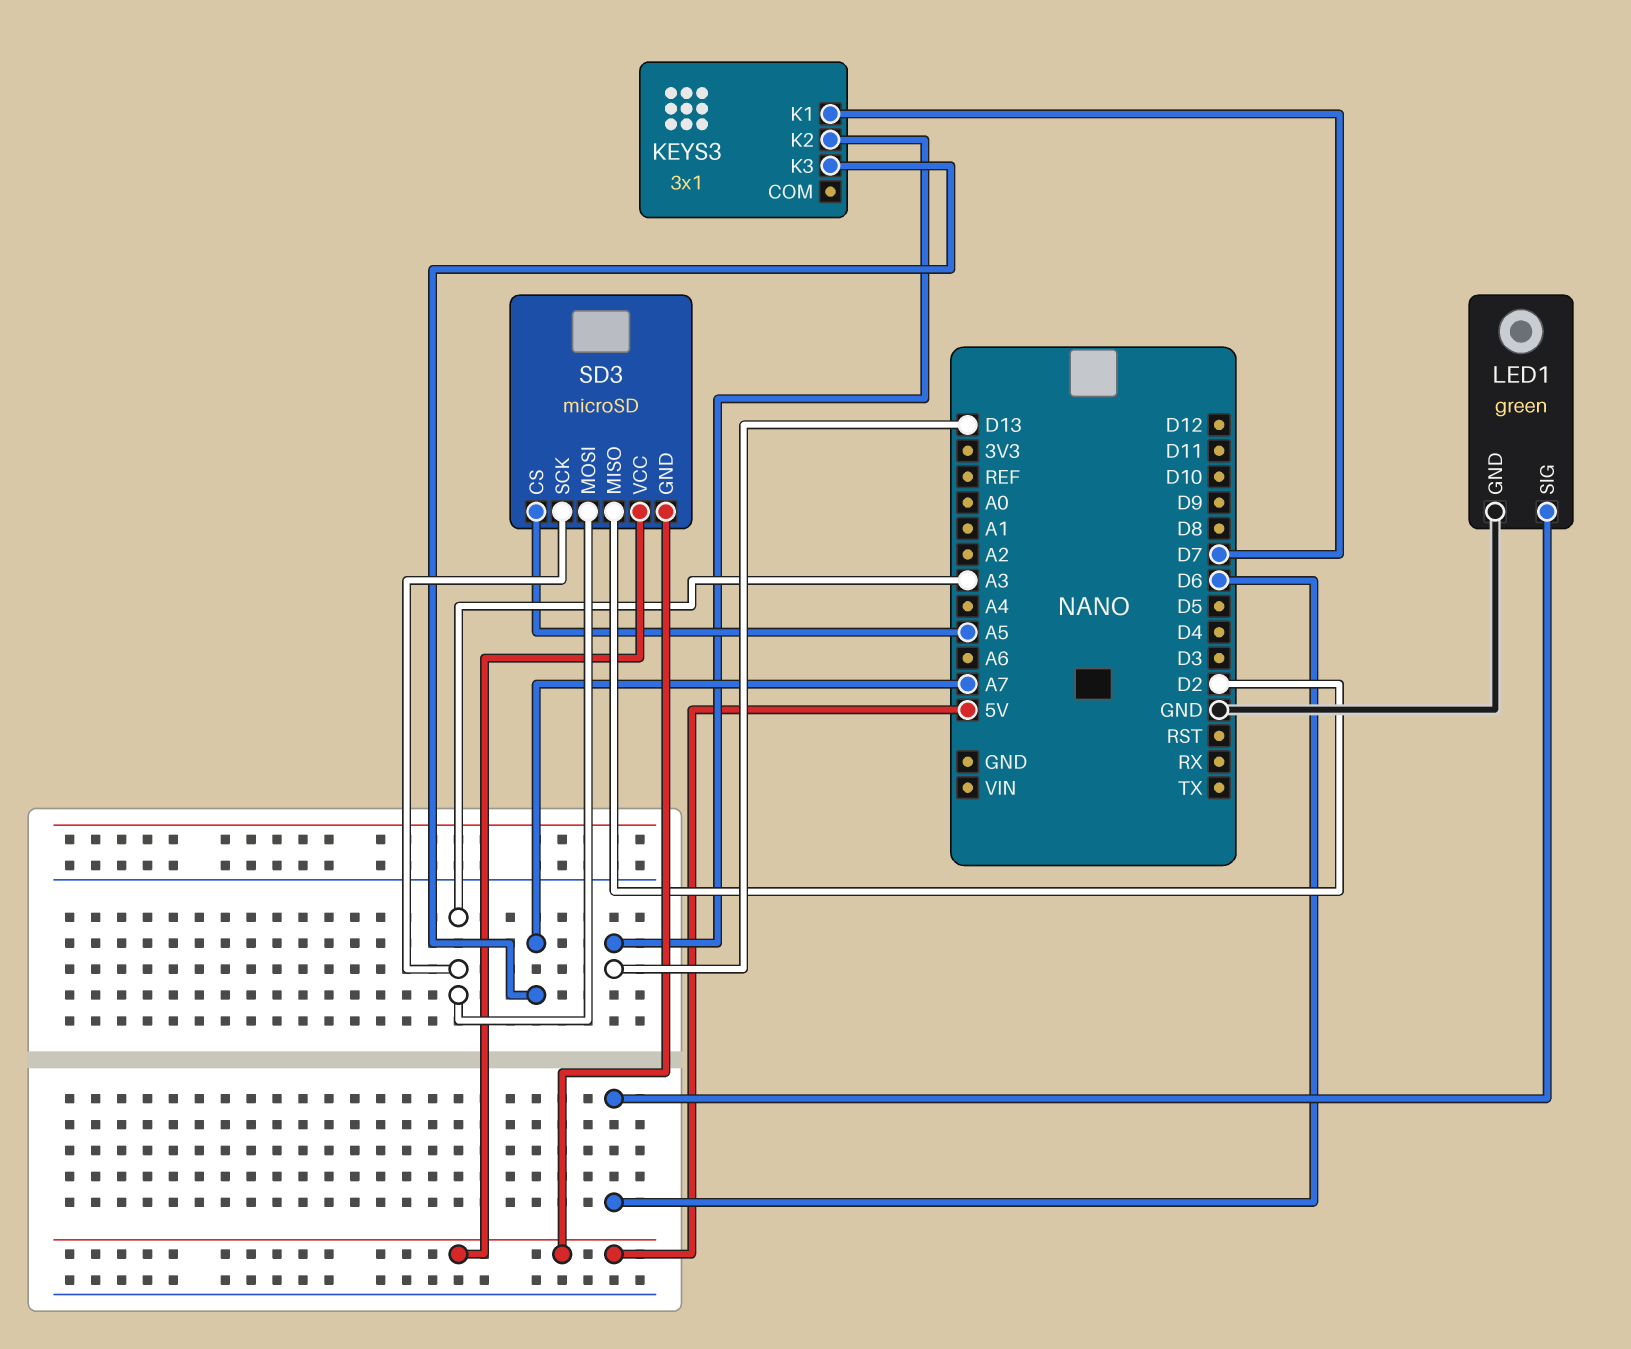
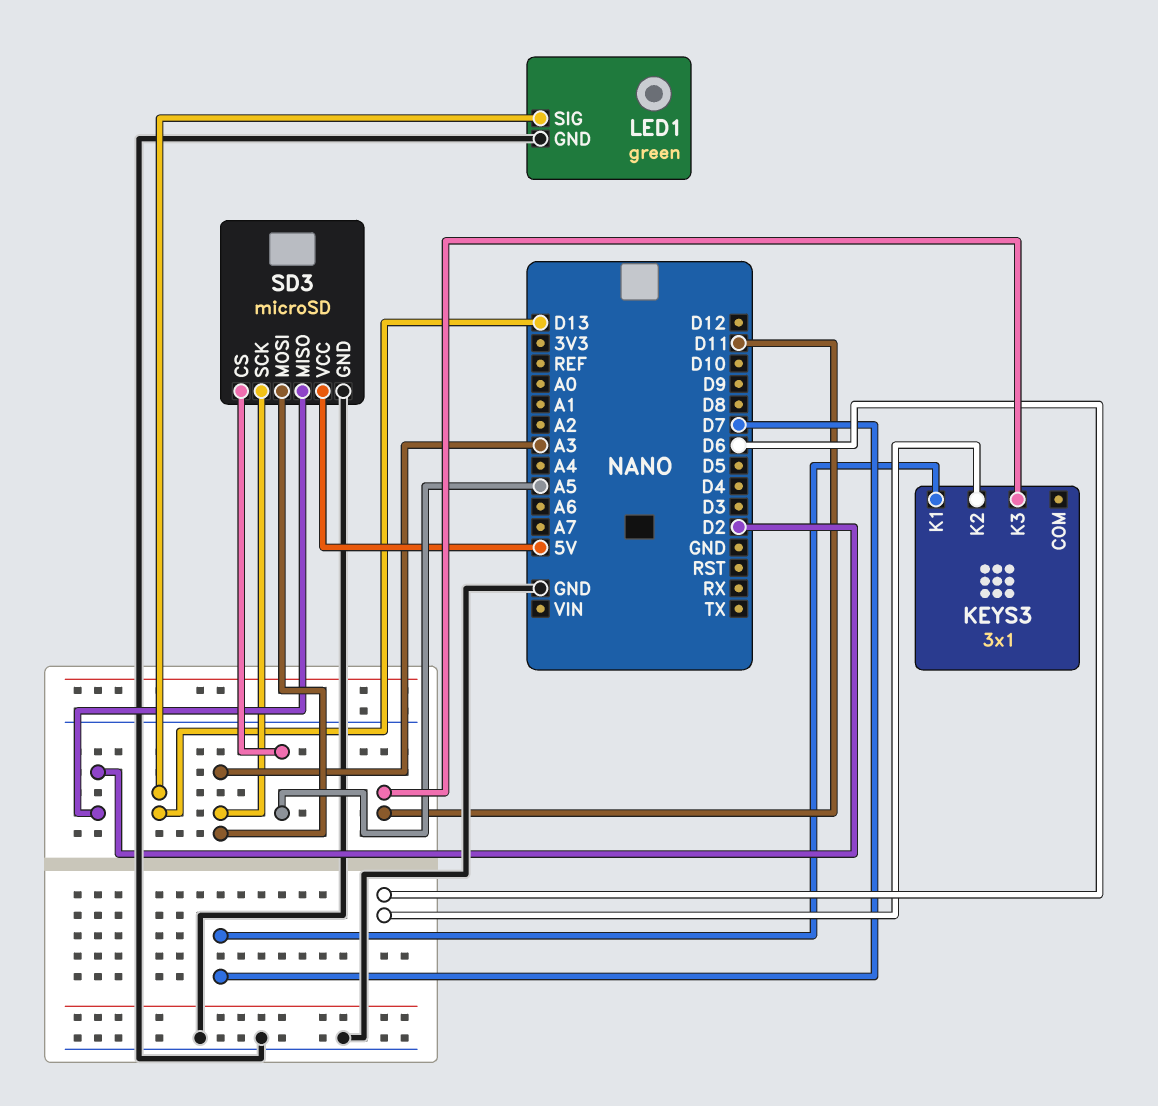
KEYS3 pin K2: D13 -> D6
KEYS3 pin K3: A7 -> D11
LED1 pin SIG: D6 -> D13
SD3 pin GND: 5V -> GND

